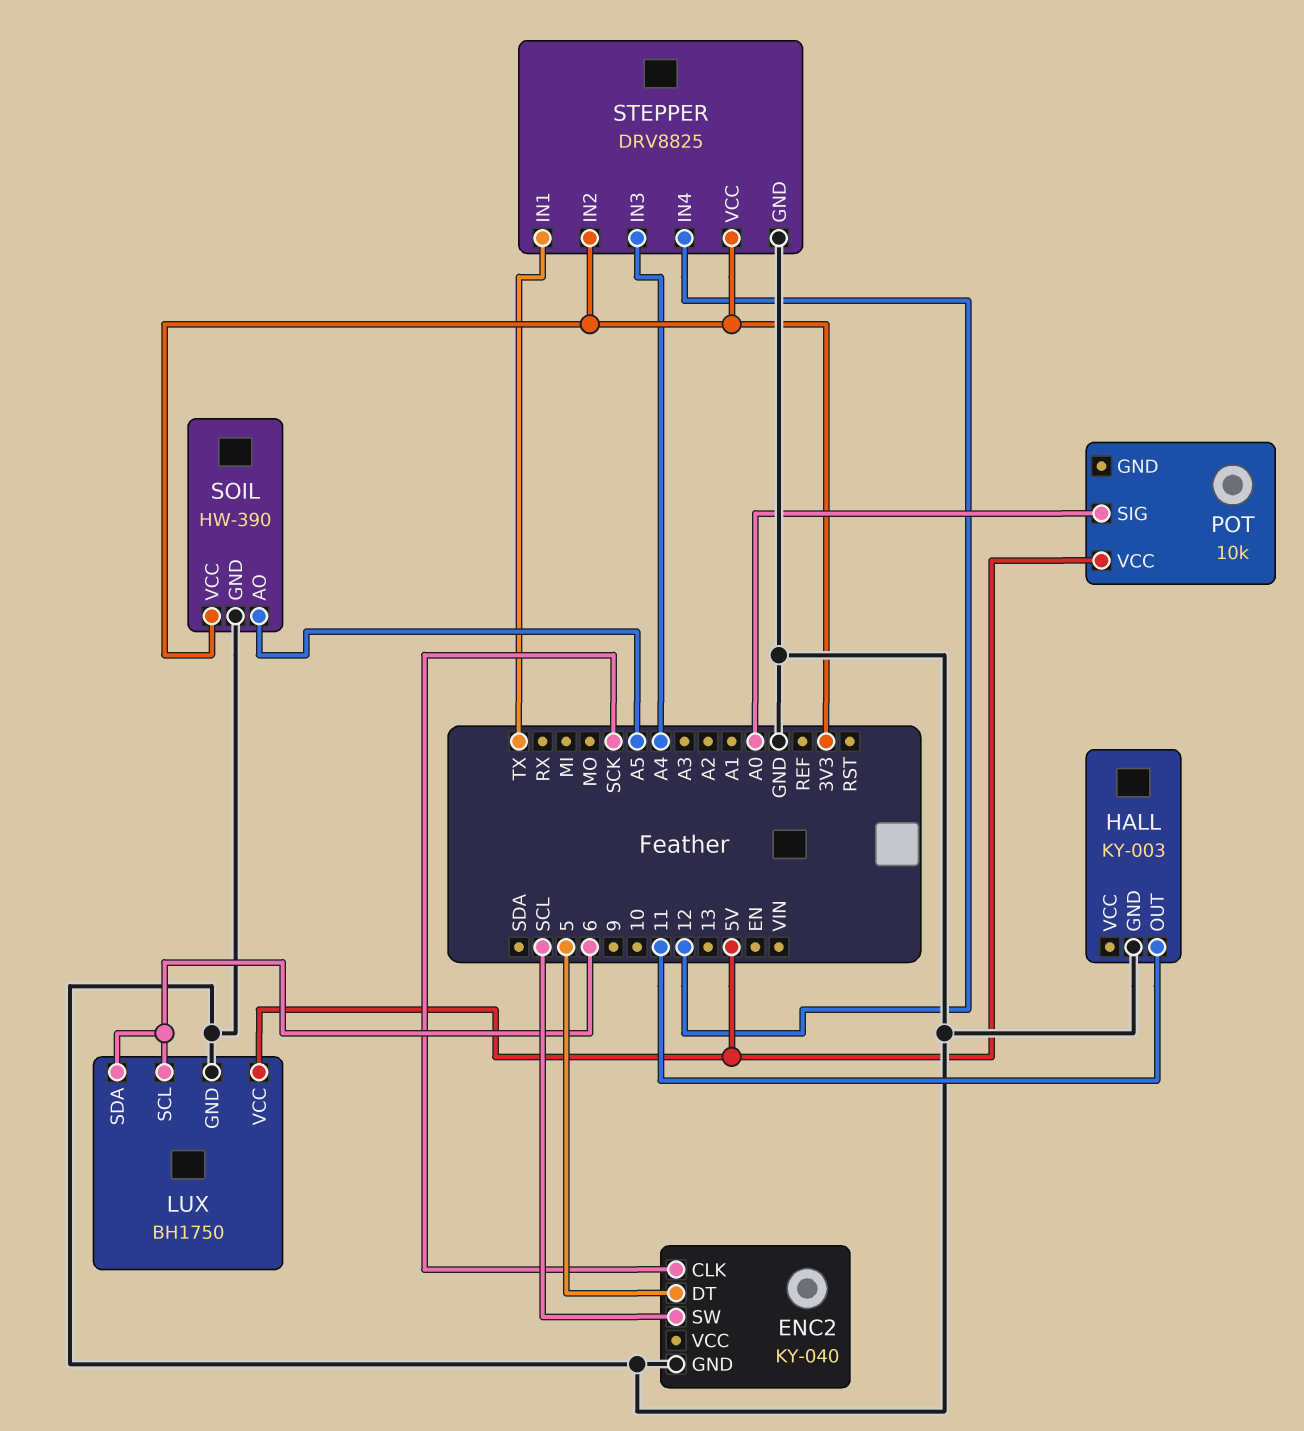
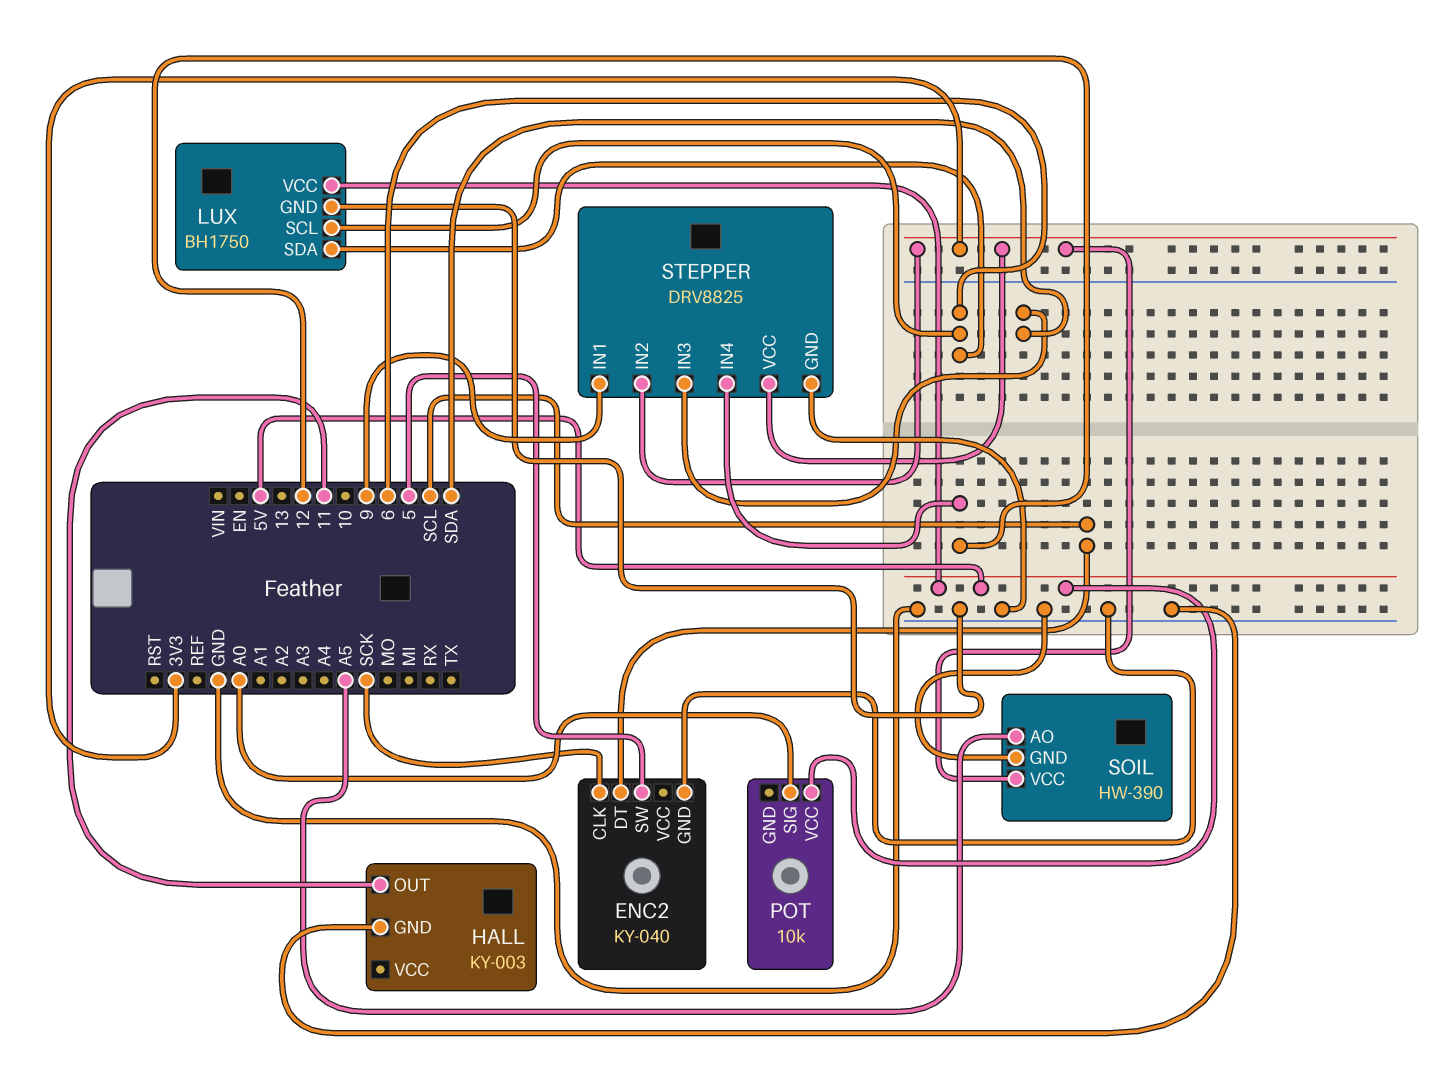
ENC2 pin DT: 5 -> SCL
ENC2 pin SW: SCL -> 5
STEPPER pin IN1: TX -> 9
STEPPER pin IN3: A4 -> SDA

